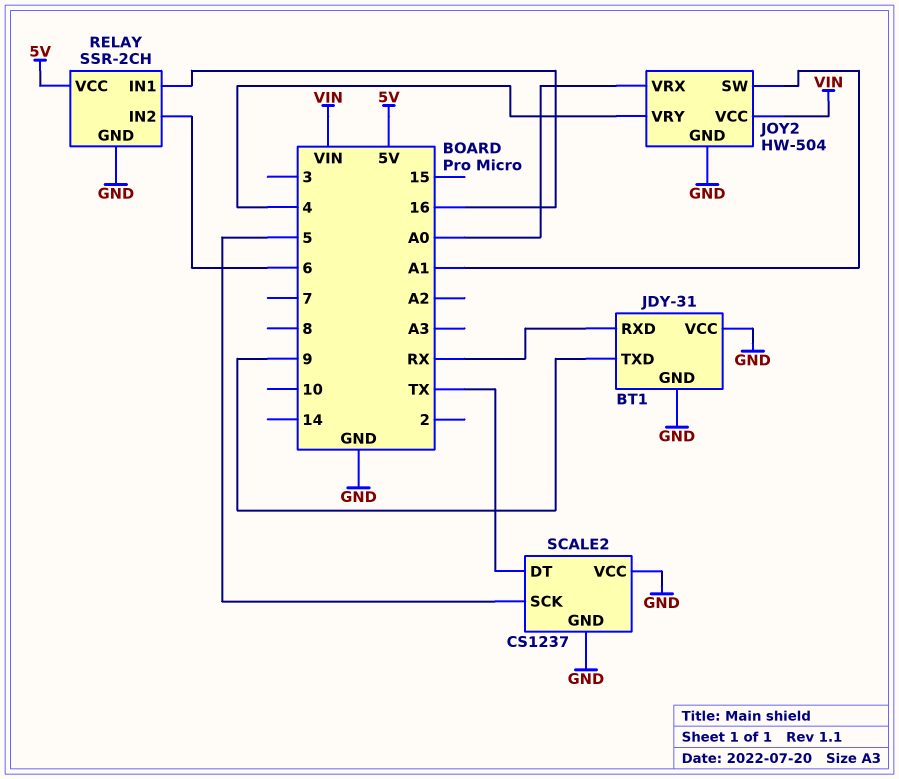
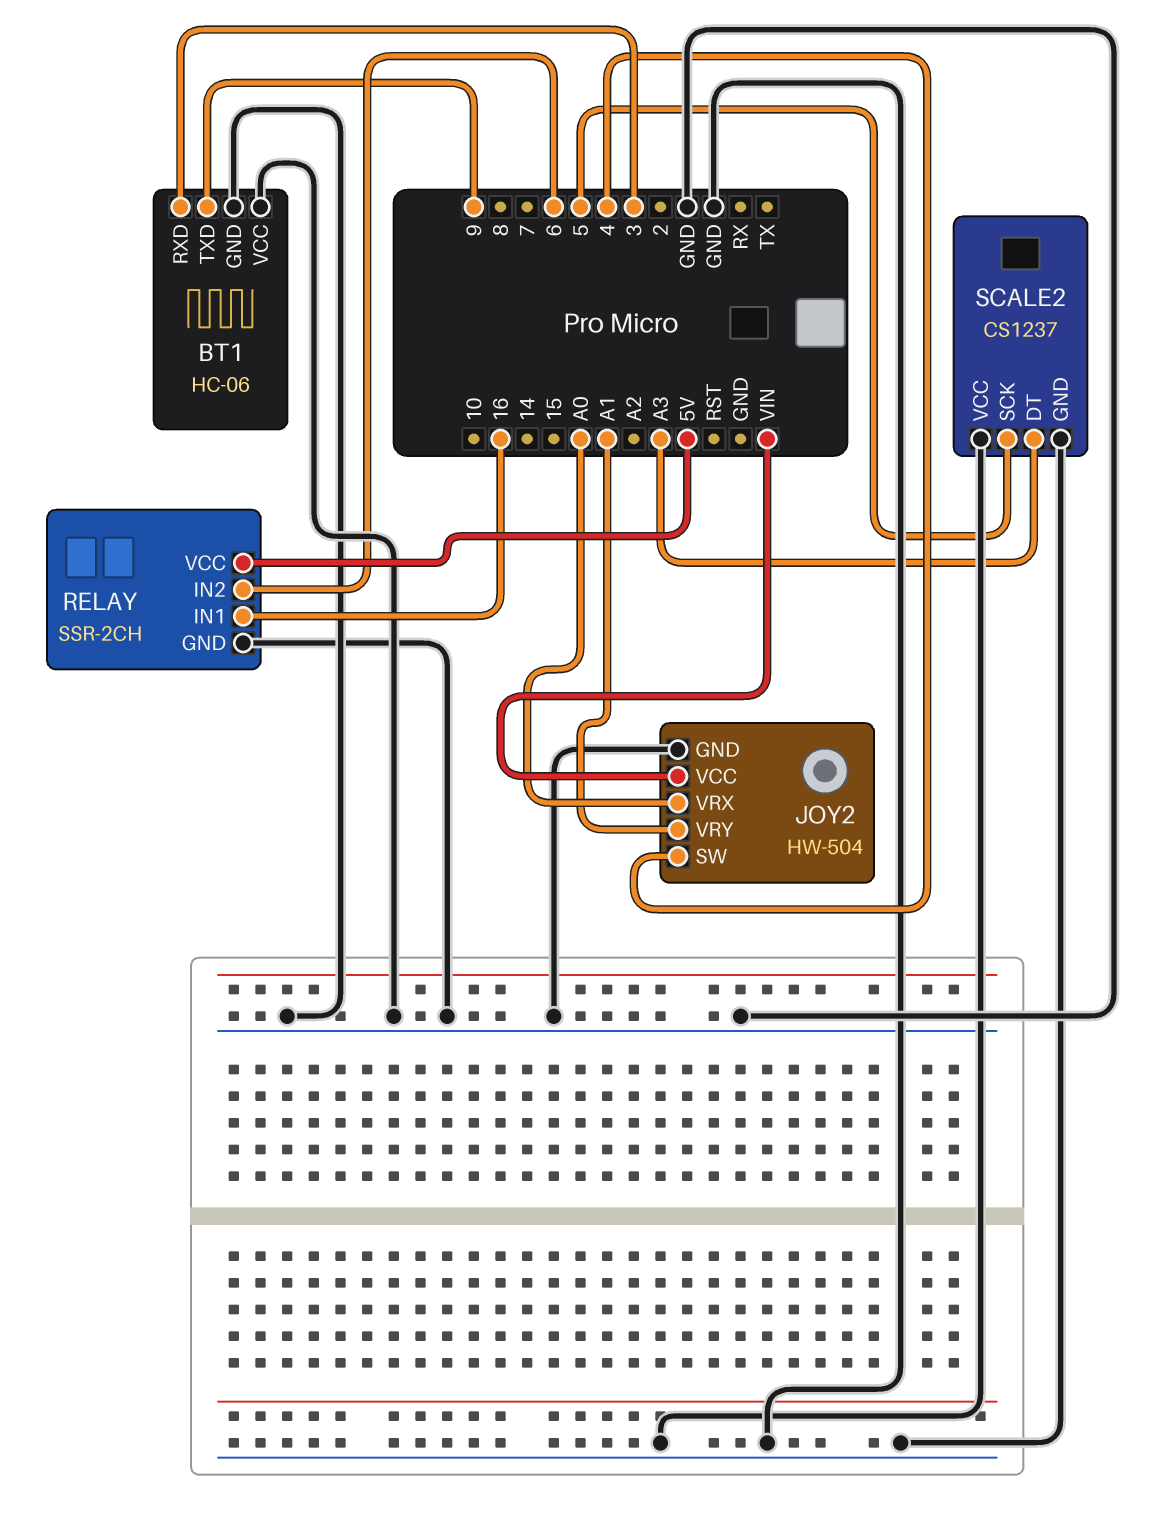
BT1: JDY-31 -> HC-06
BT1 pin RXD: RX -> 3
JOY2 pin SW: A1 -> 4
JOY2 pin VRY: 4 -> A1
SCALE2 pin DT: TX -> A3

